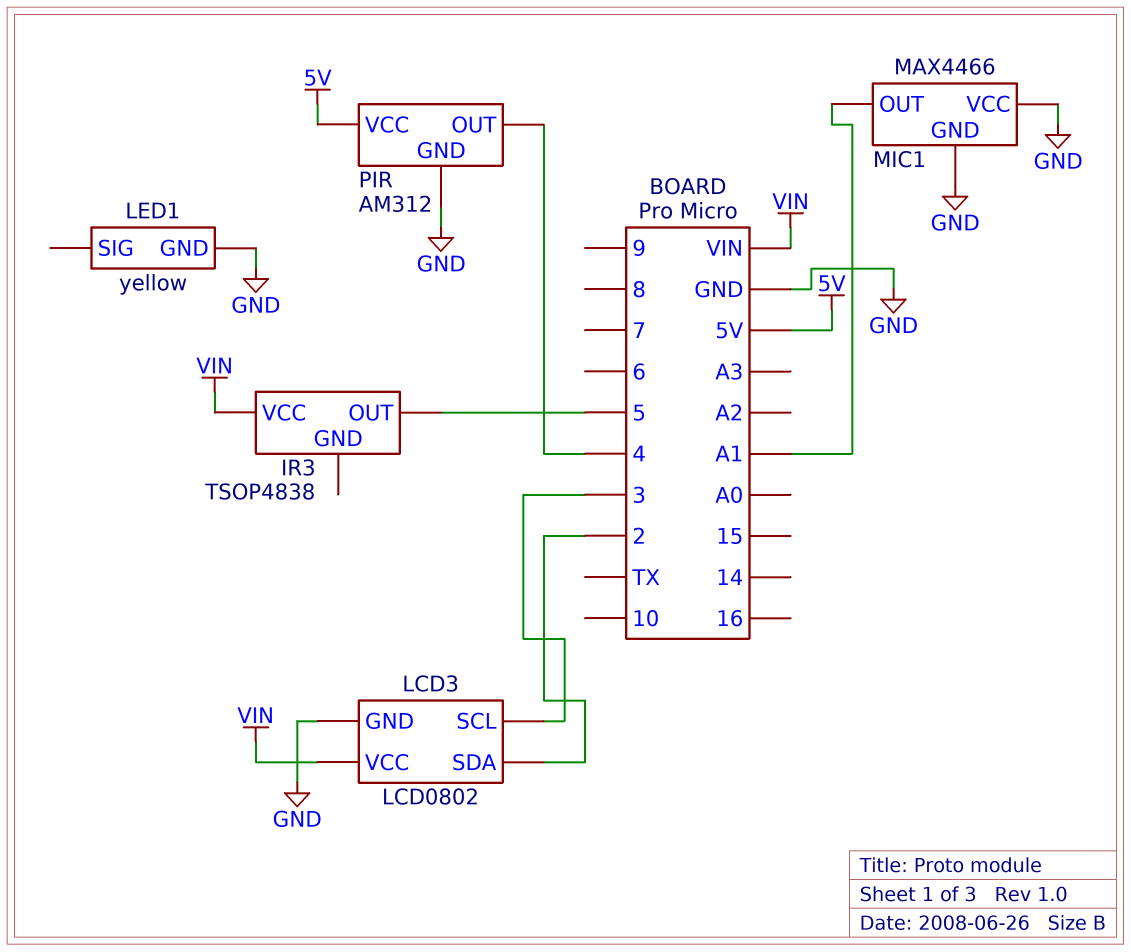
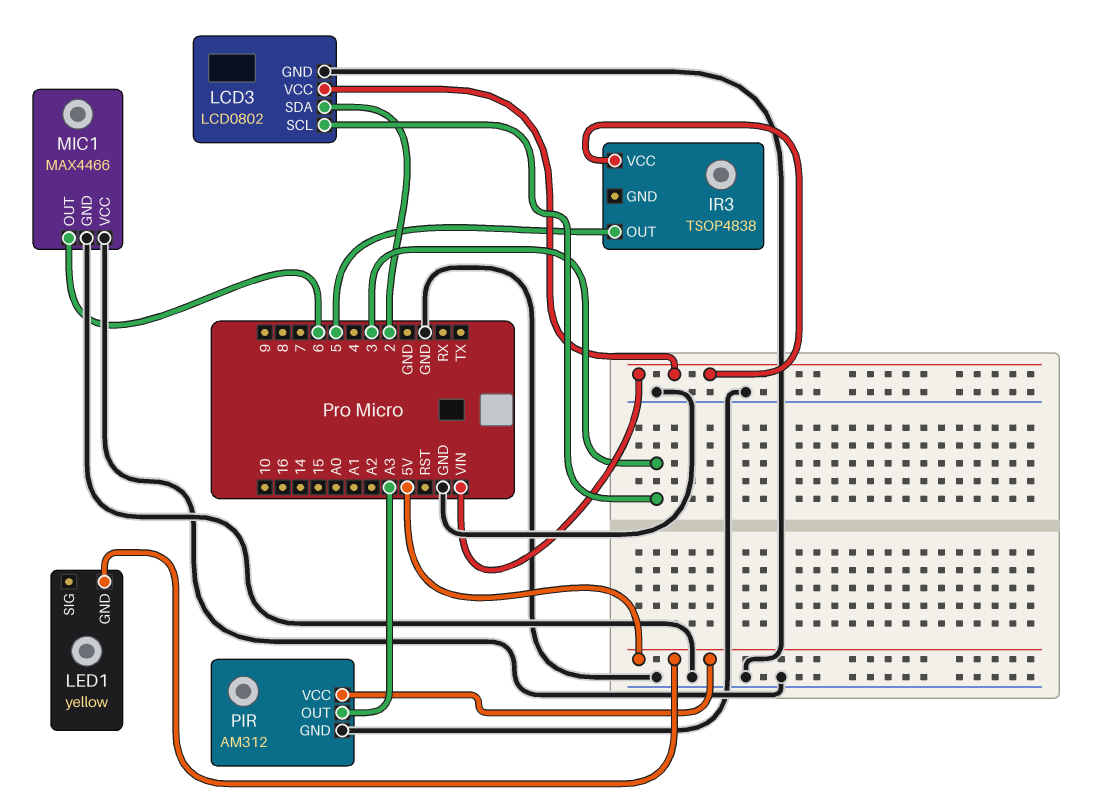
LED1 pin GND: GND -> 5V
MIC1 pin OUT: A1 -> 6
PIR pin OUT: 4 -> A3

